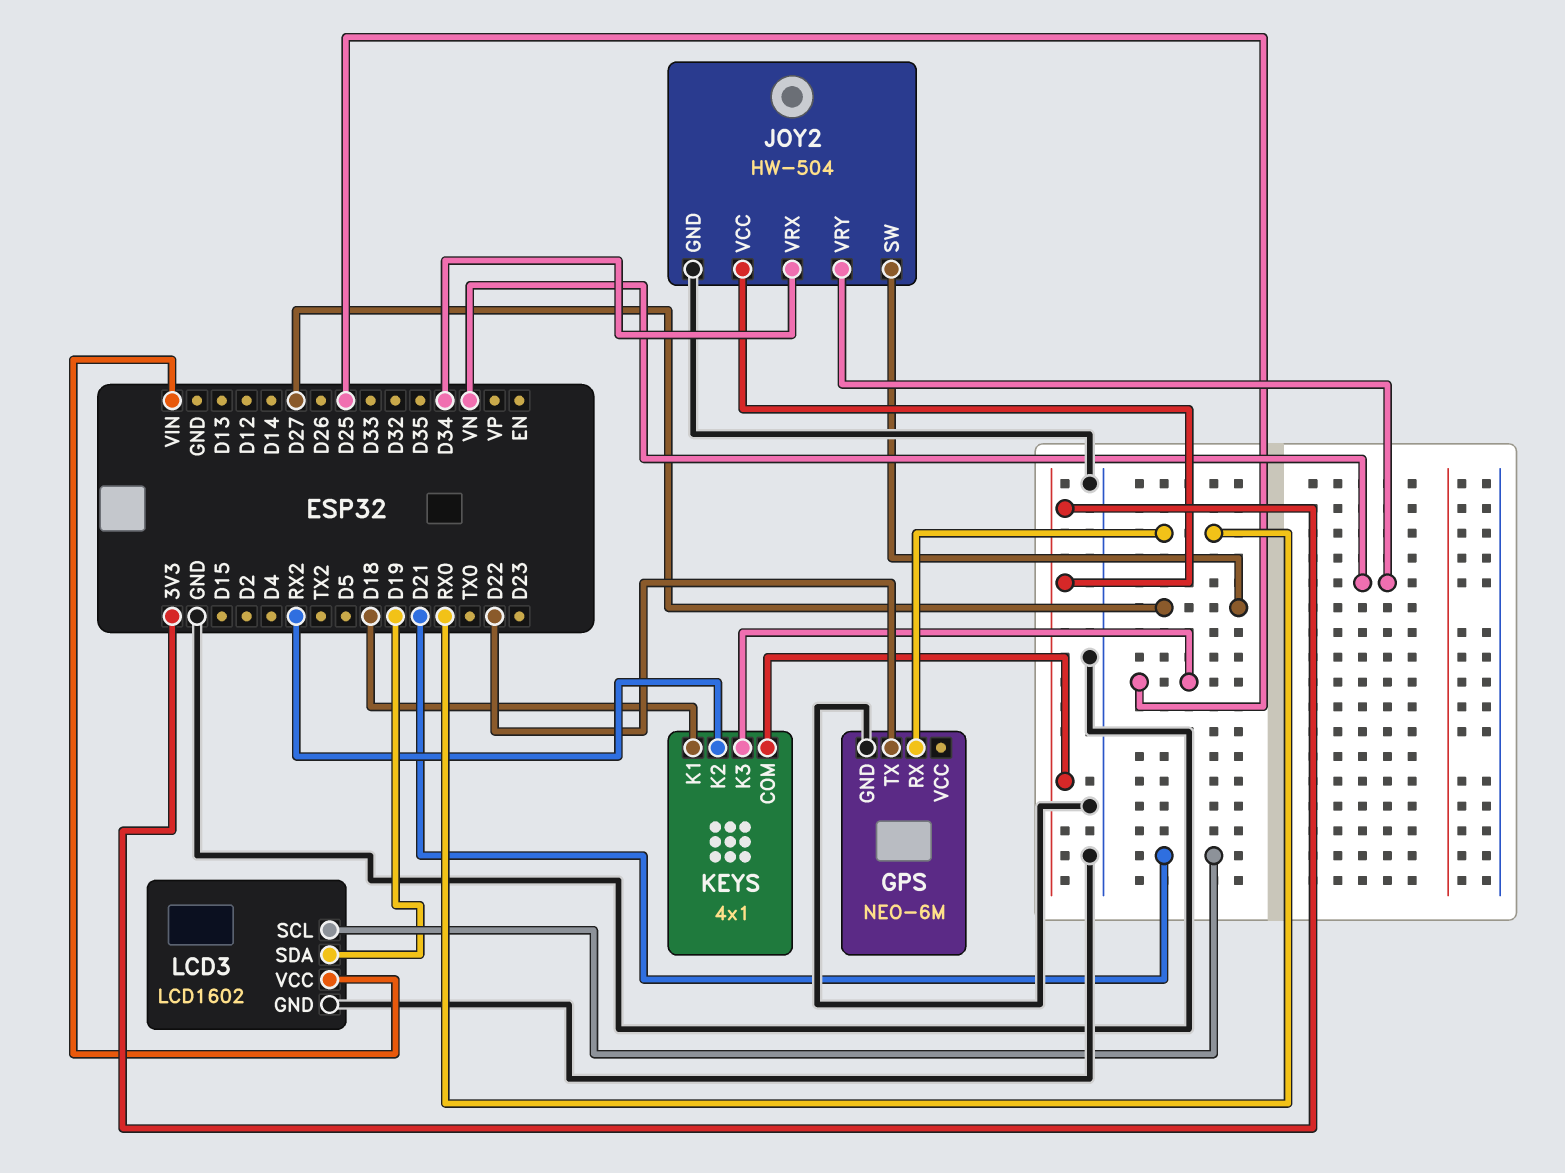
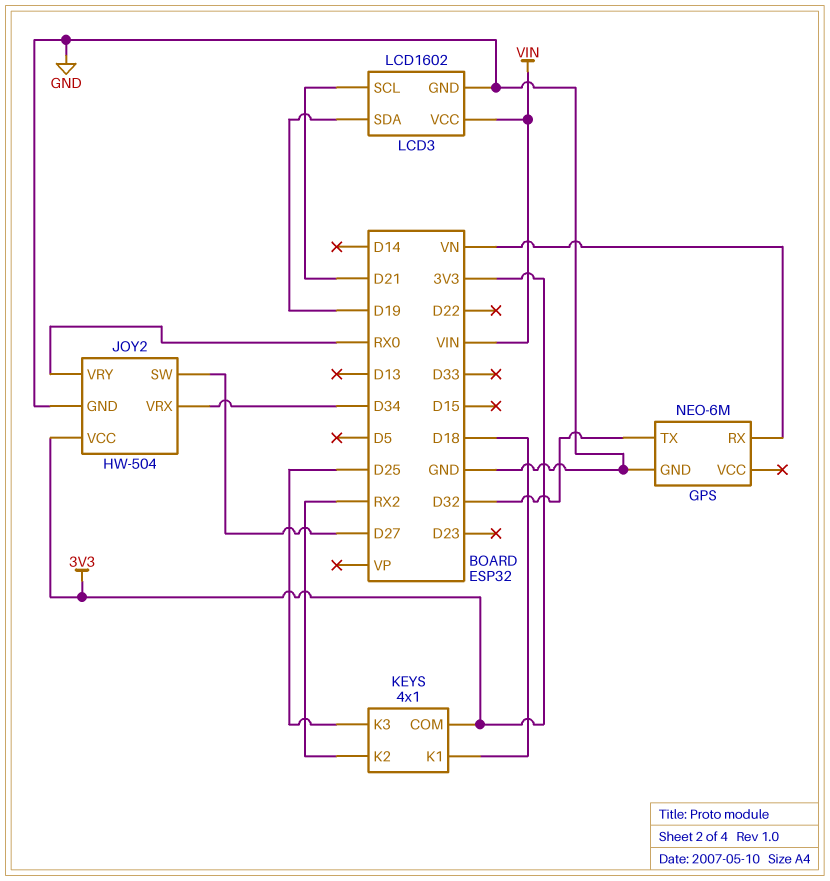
GPS pin RX: RX0 -> VN
GPS pin TX: D22 -> D32
JOY2 pin VRY: VN -> RX0

